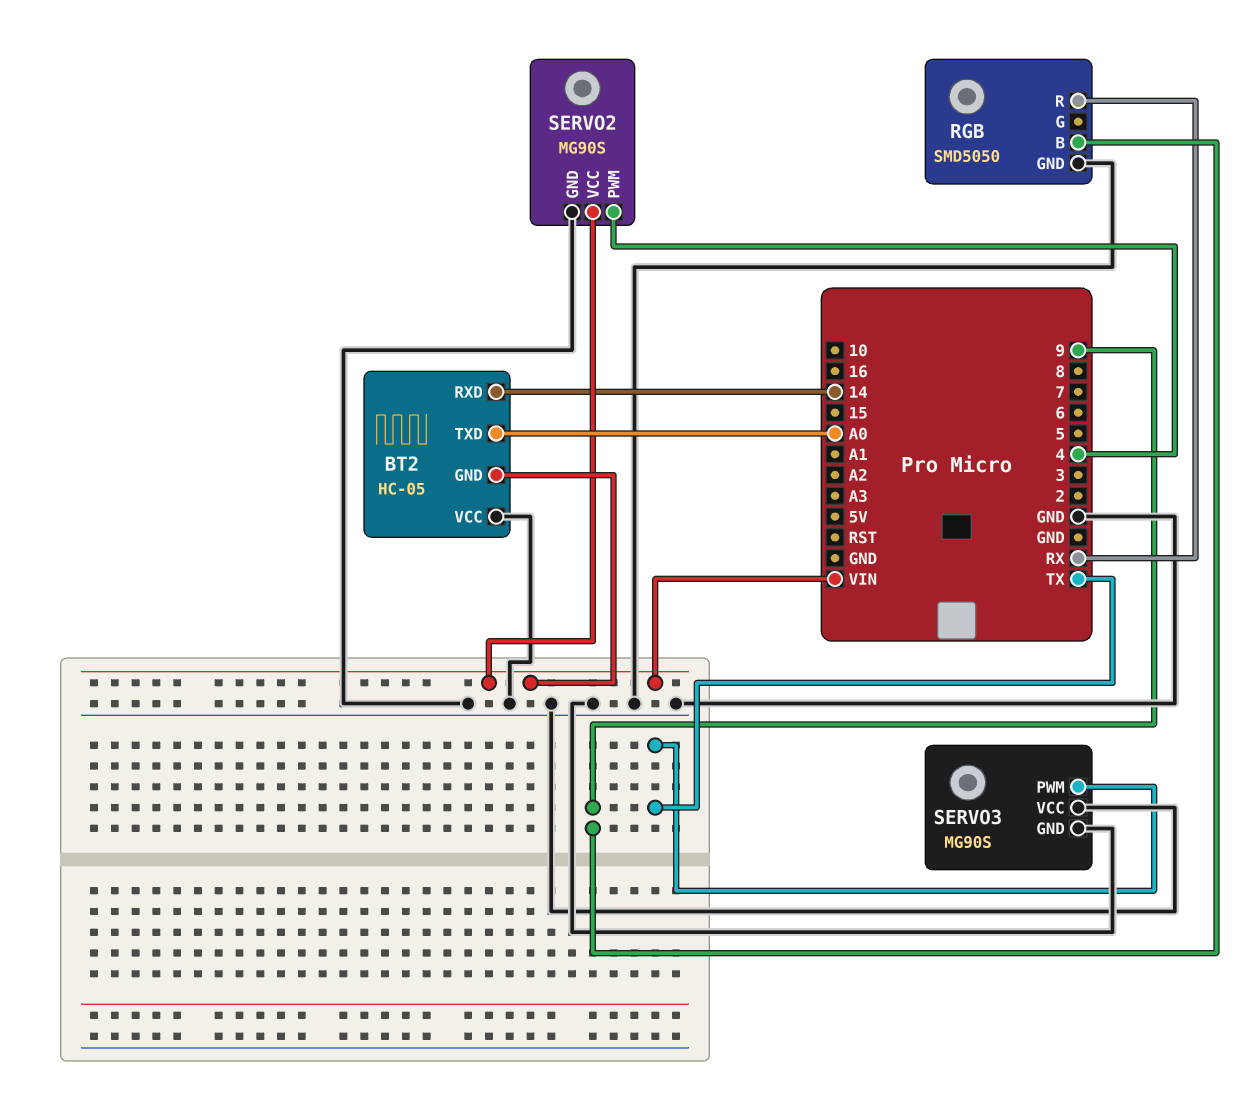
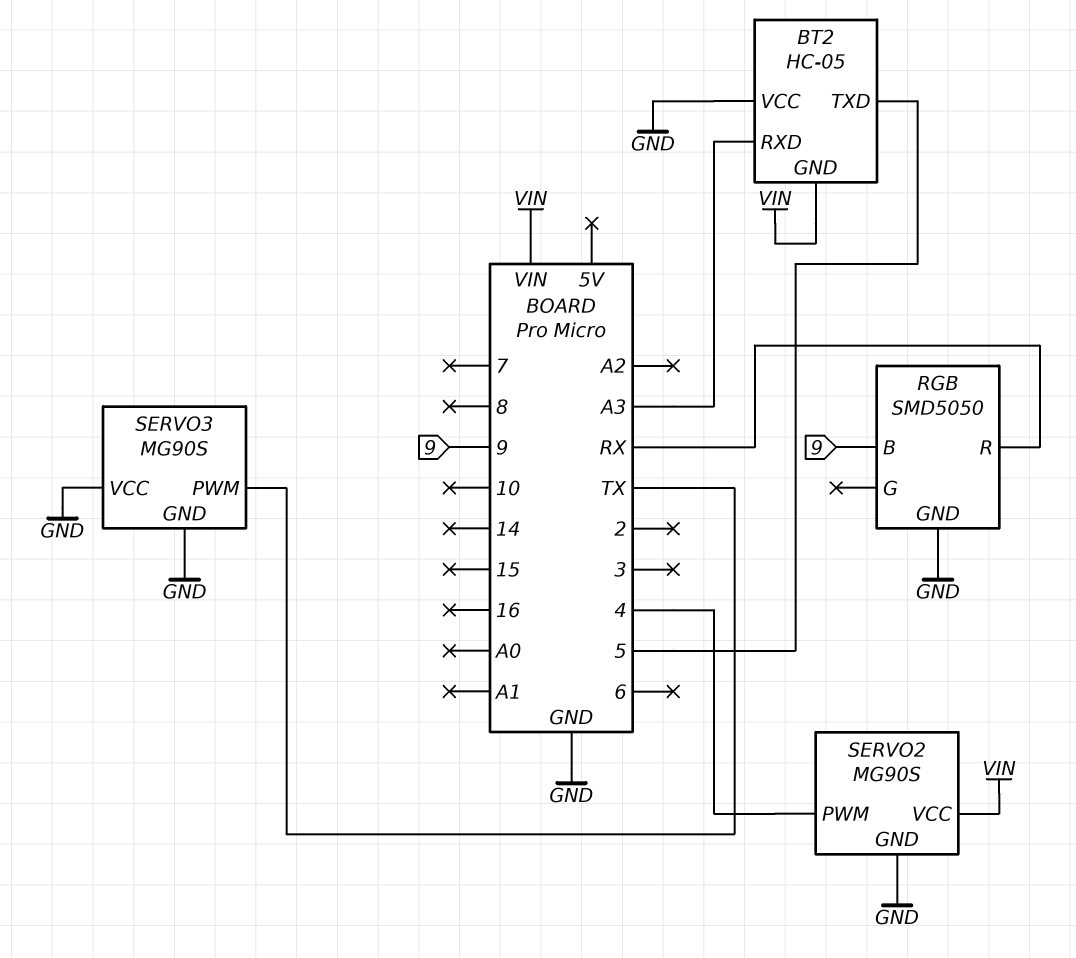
BT2 pin RXD: 14 -> A3
BT2 pin TXD: A0 -> 5

